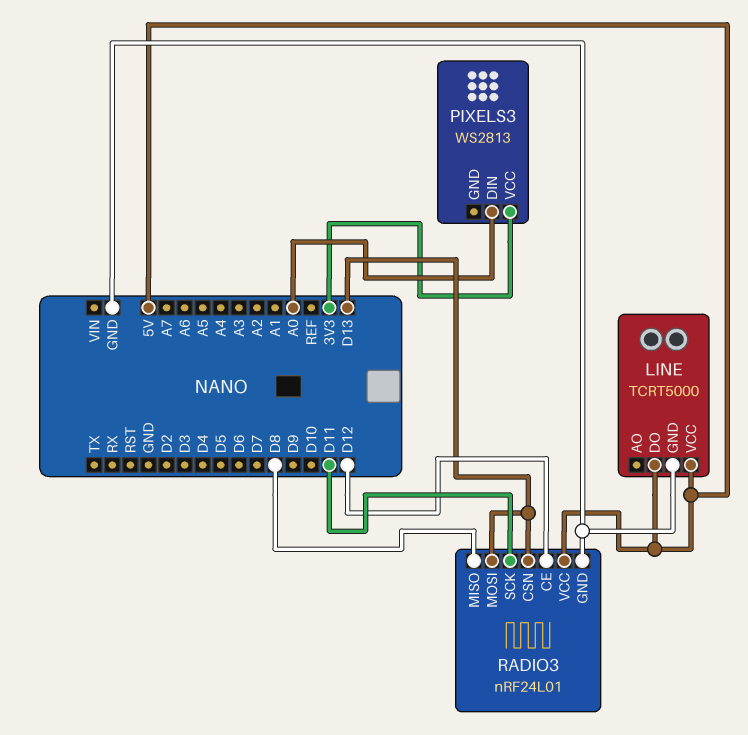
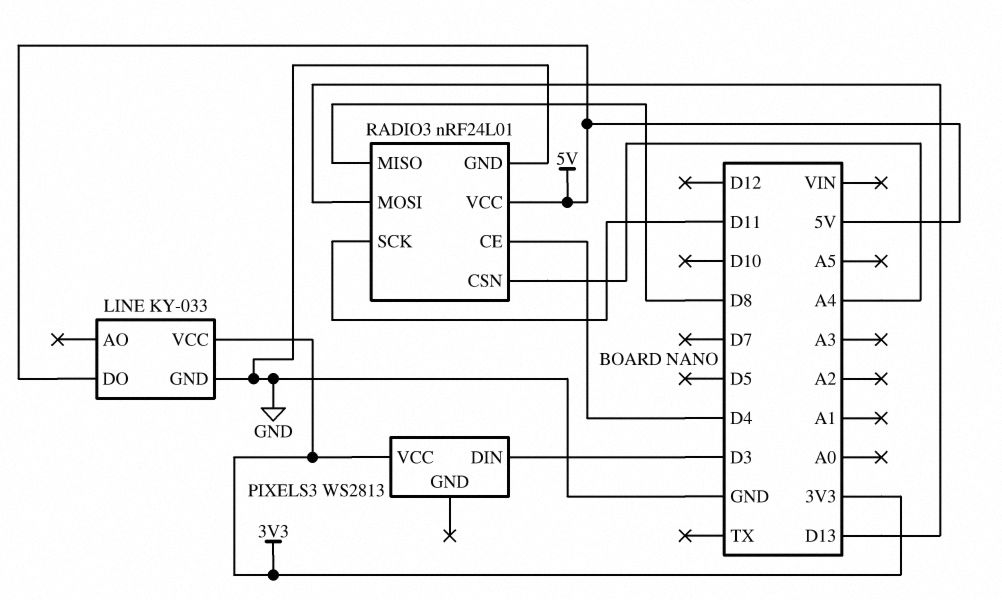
LINE: TCRT5000 -> KY-033
LINE pin VCC: 5V -> 3V3
PIXELS3 pin DIN: A0 -> D3
RADIO3 pin CE: D12 -> D4
RADIO3 pin CSN: D13 -> A4

